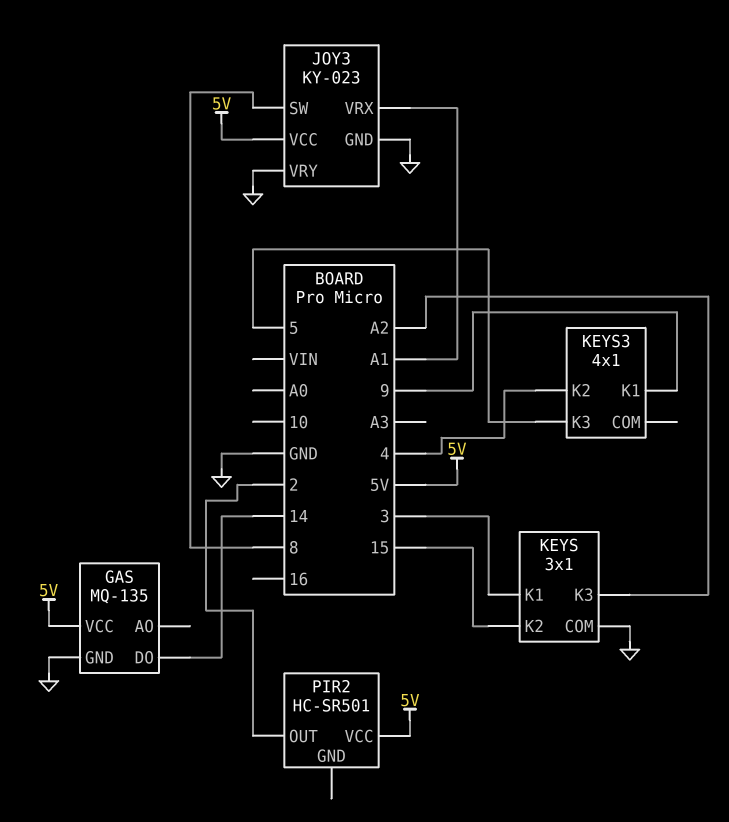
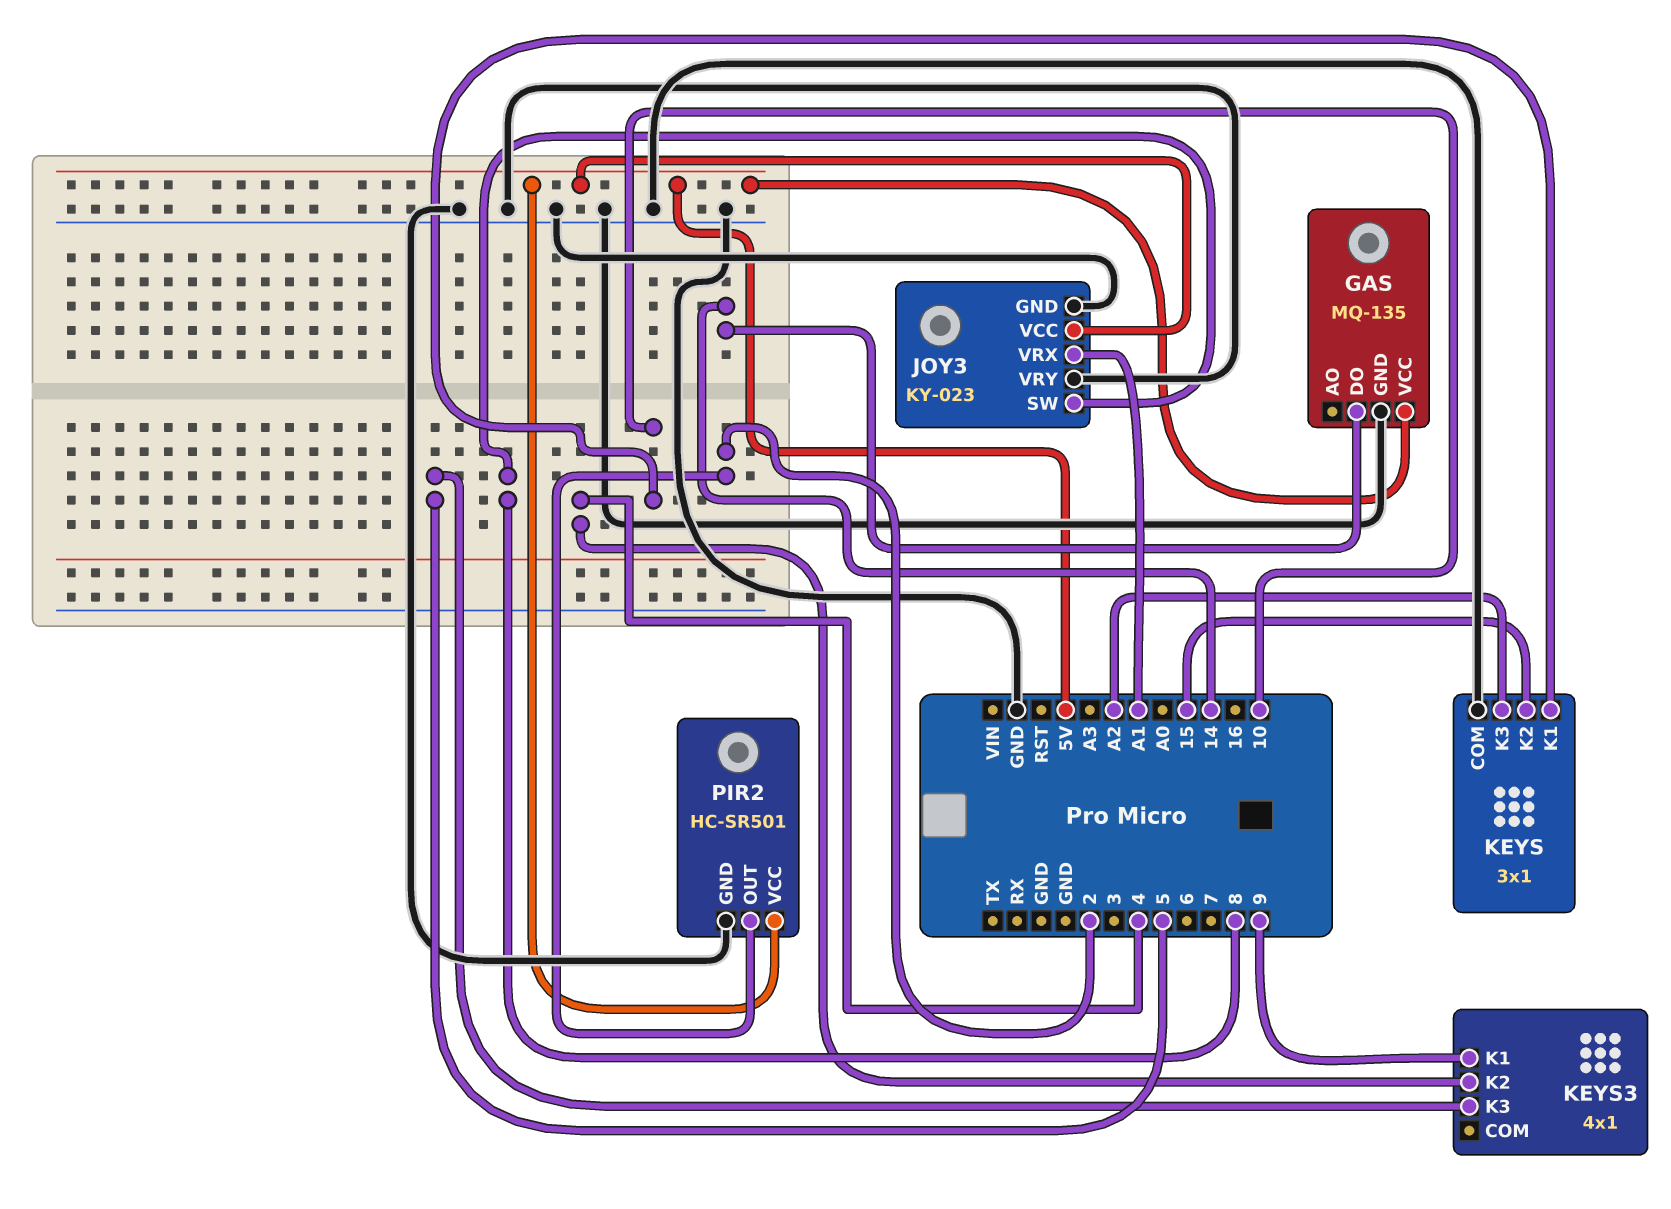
KEYS pin K1: 3 -> 10
PIR2 pin GND: none -> GND

